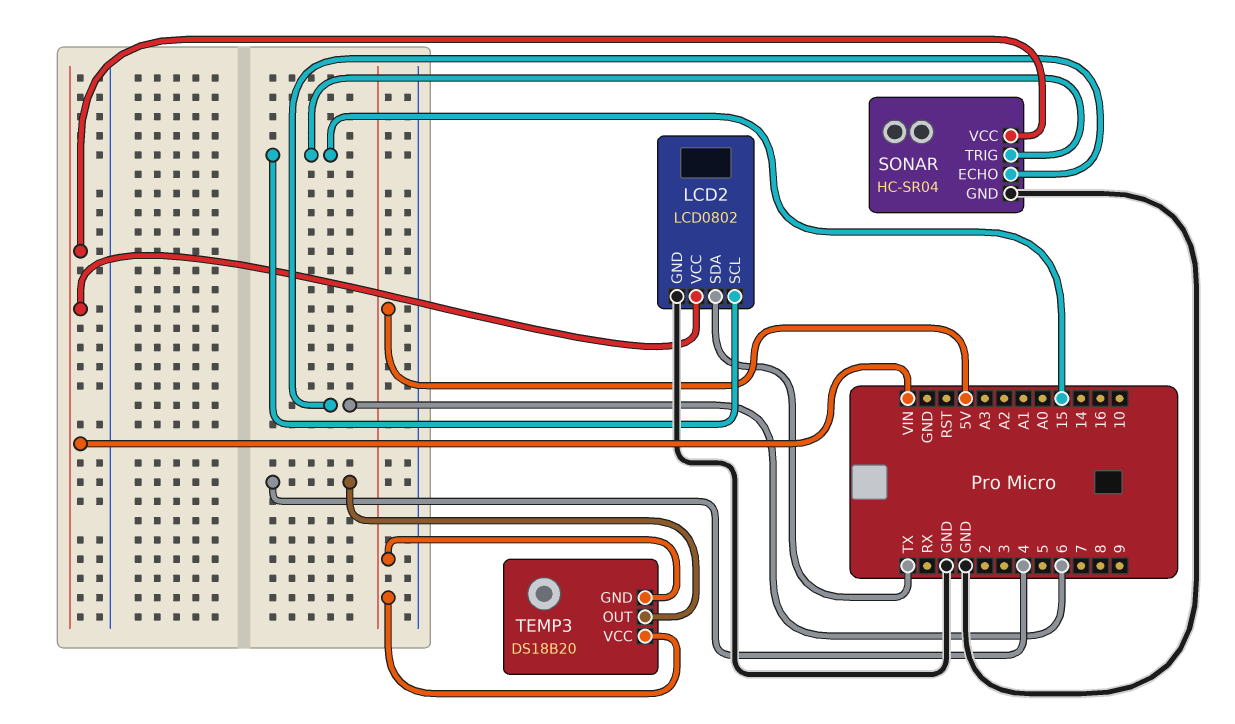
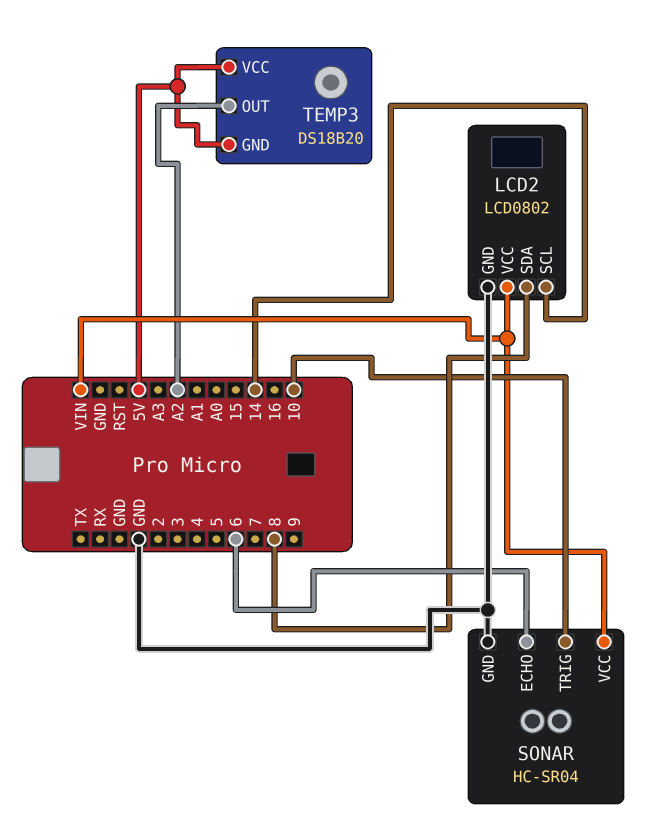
LCD2 pin SCL: 15 -> 14
LCD2 pin SDA: TX -> 8
SONAR pin TRIG: 15 -> 10
TEMP3 pin OUT: 4 -> A2

